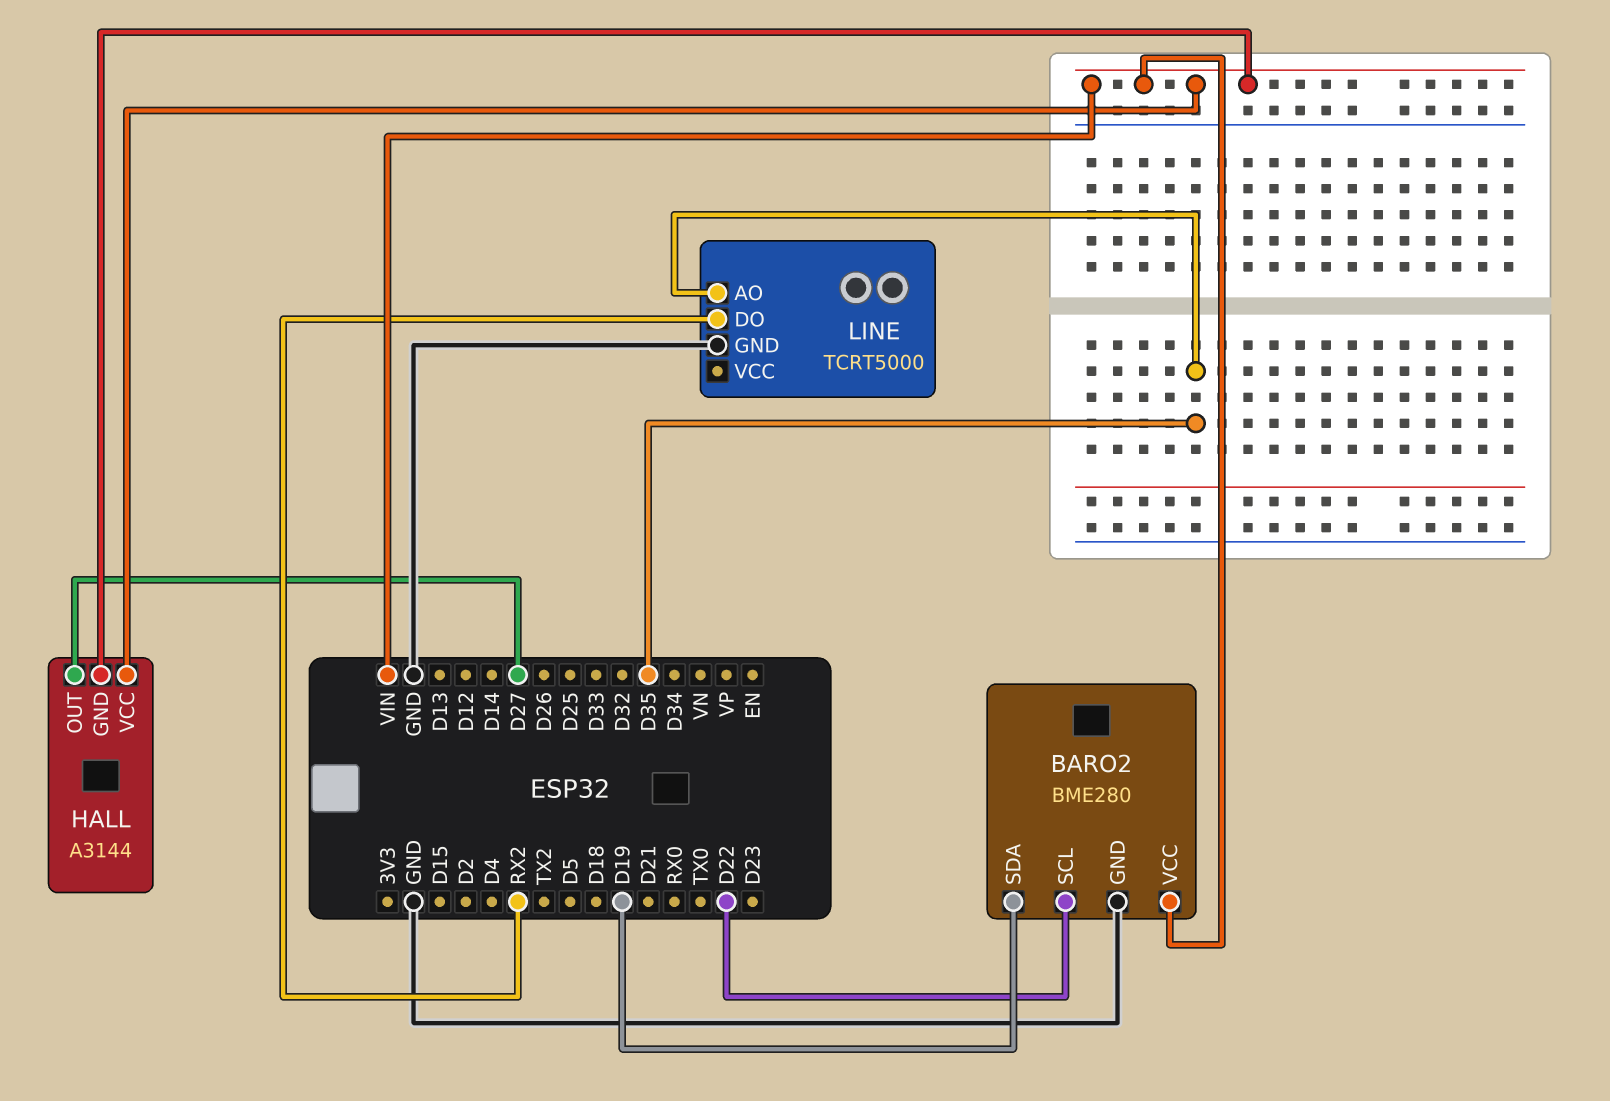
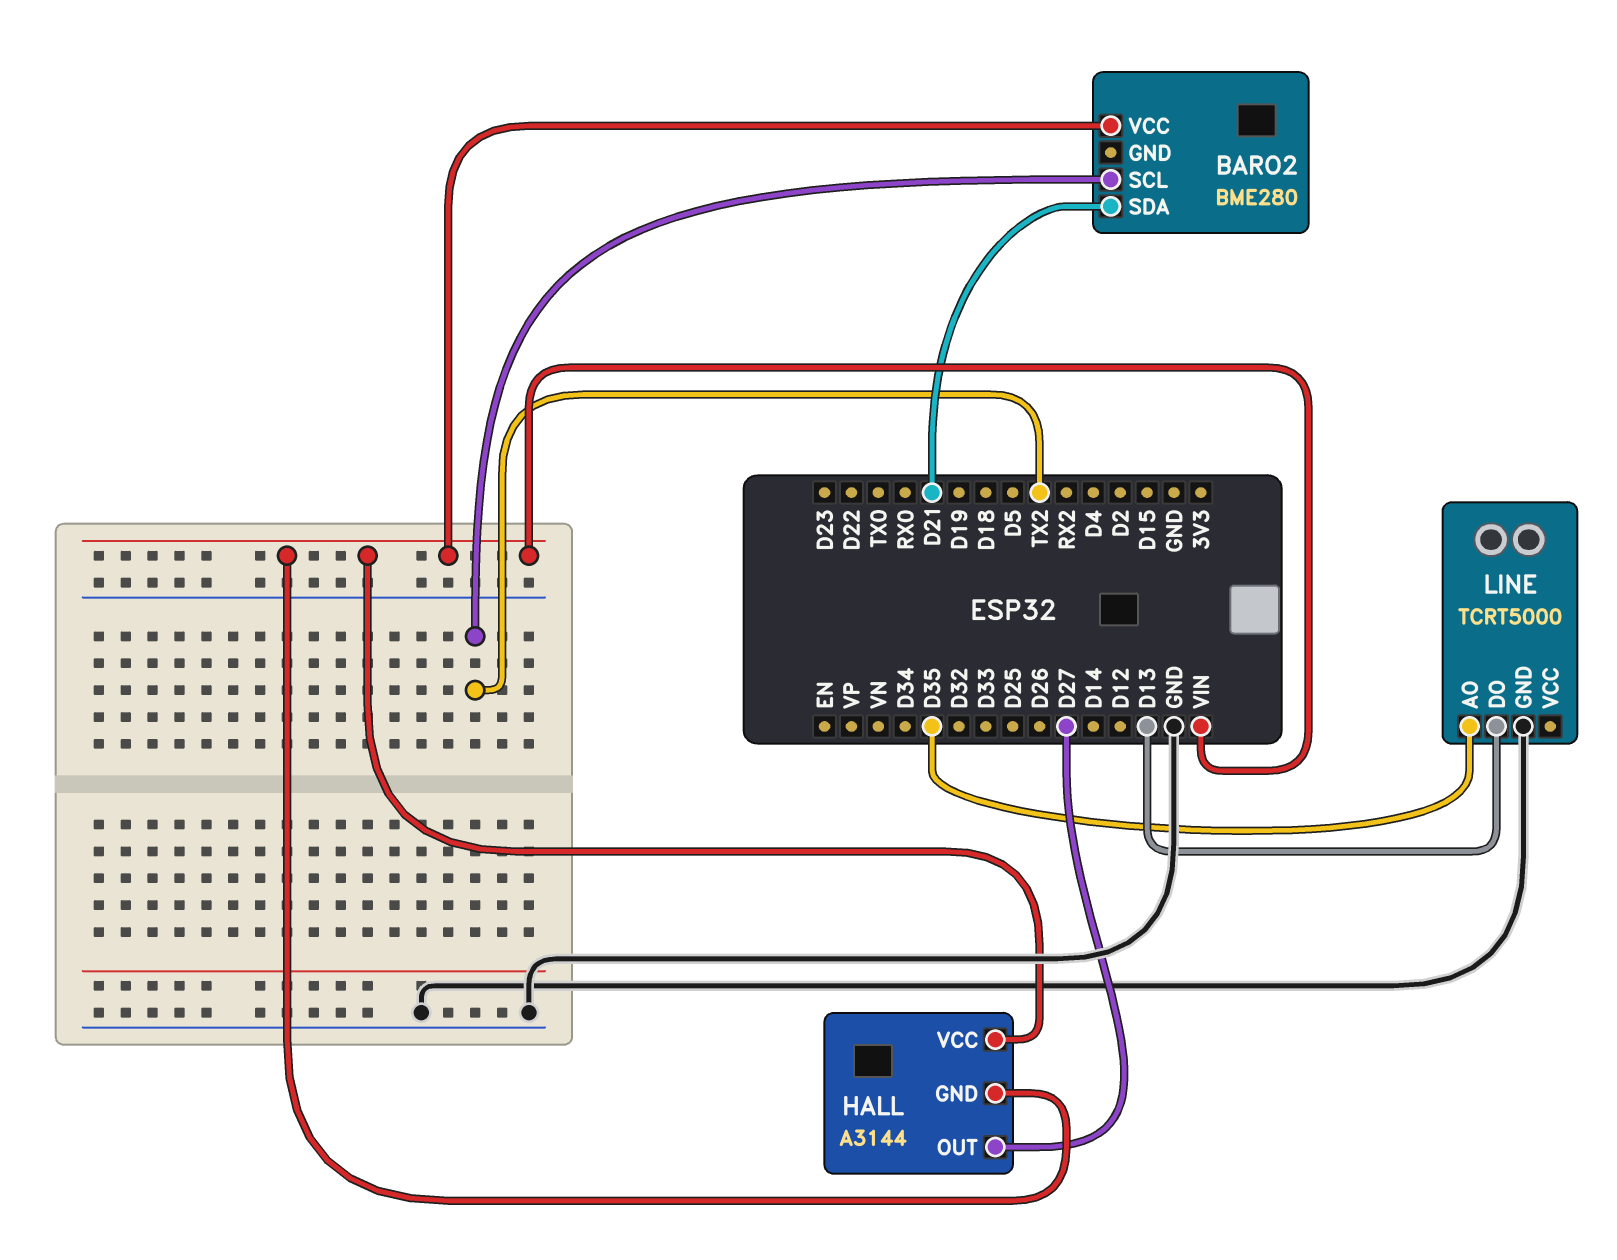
BARO2 pin GND: GND -> none
BARO2 pin SCL: D22 -> TX2
BARO2 pin SDA: D19 -> D21
LINE pin DO: RX2 -> D13

